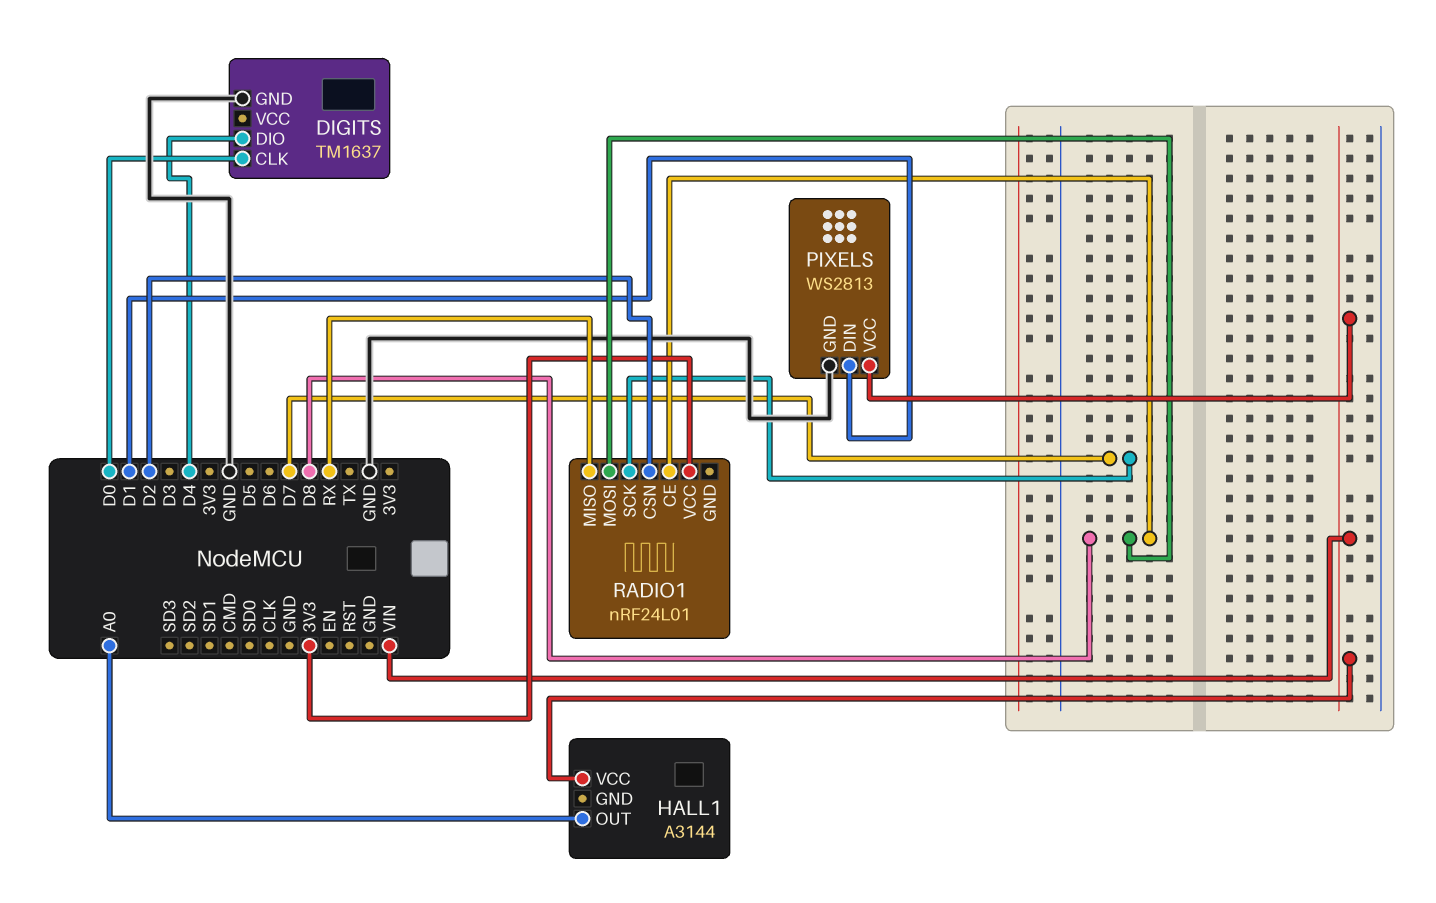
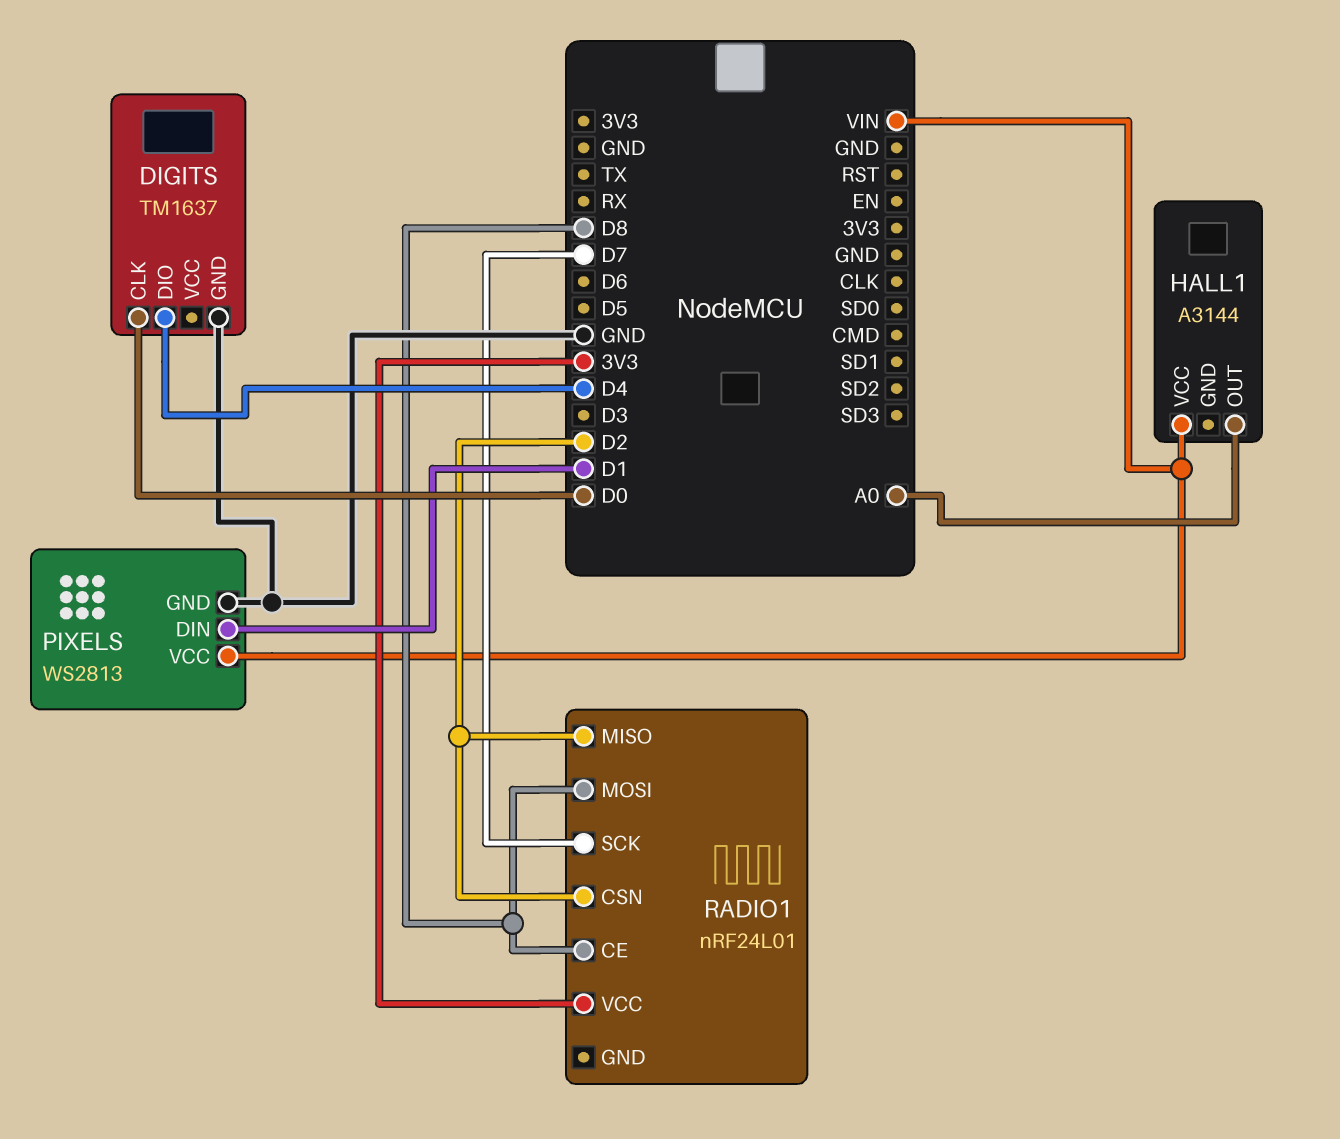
RADIO1 pin MISO: RX -> D2

